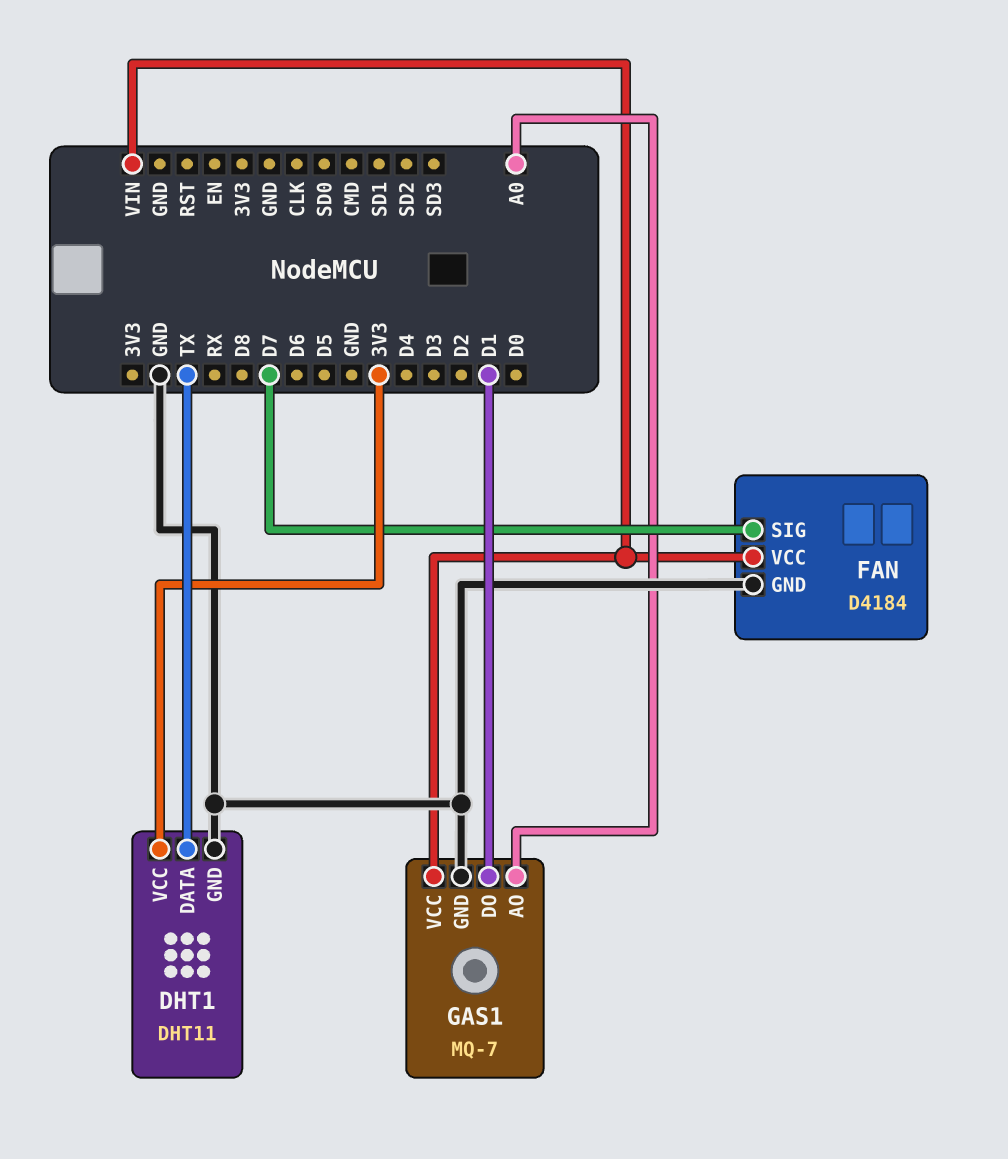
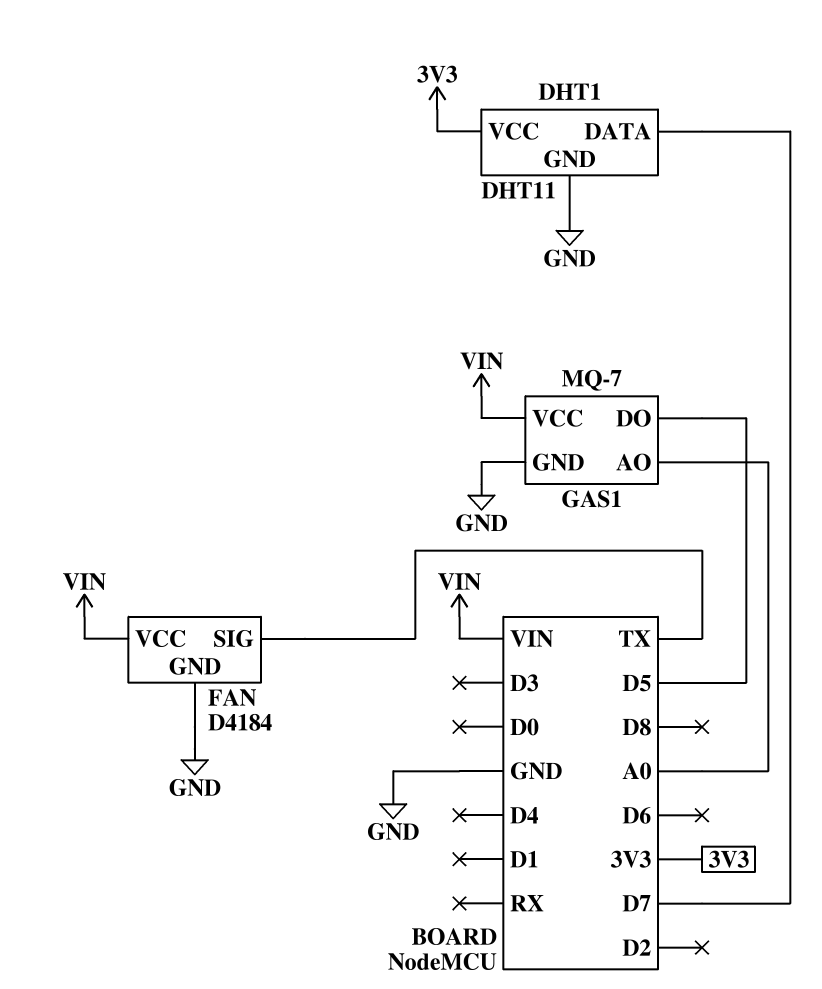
DHT1 pin DATA: TX -> D7
FAN pin SIG: D7 -> TX
GAS1 pin DO: D1 -> D5

